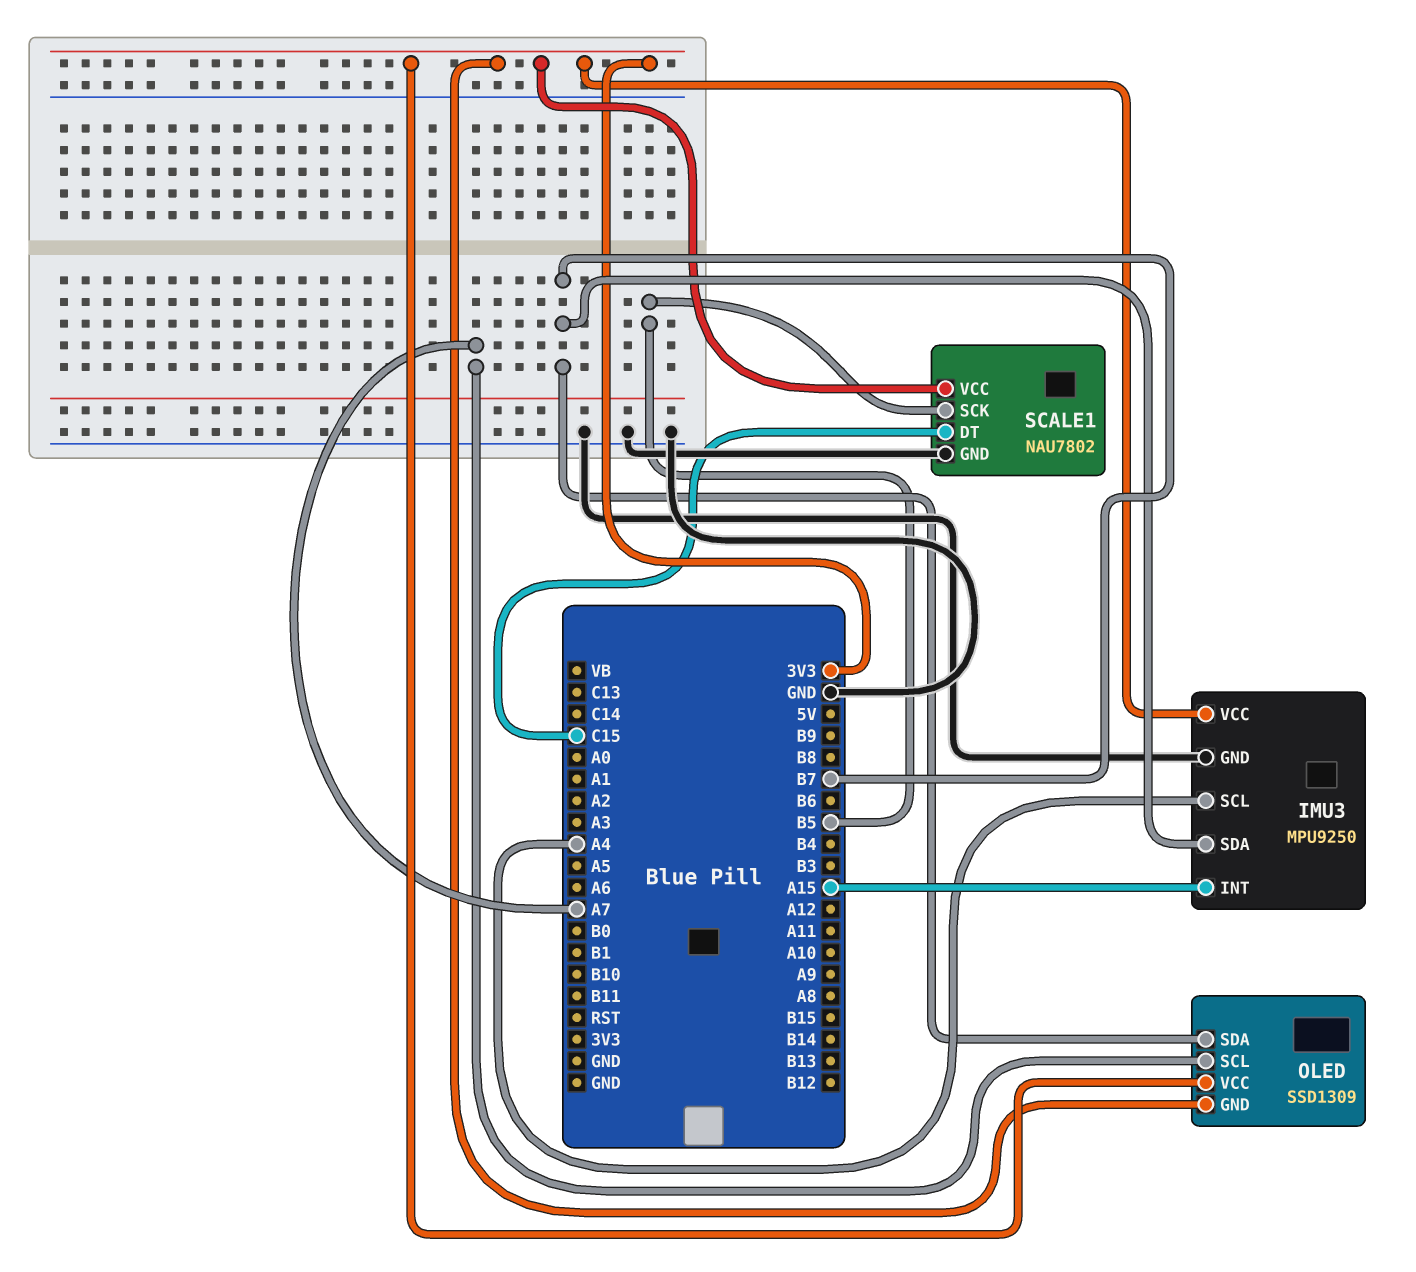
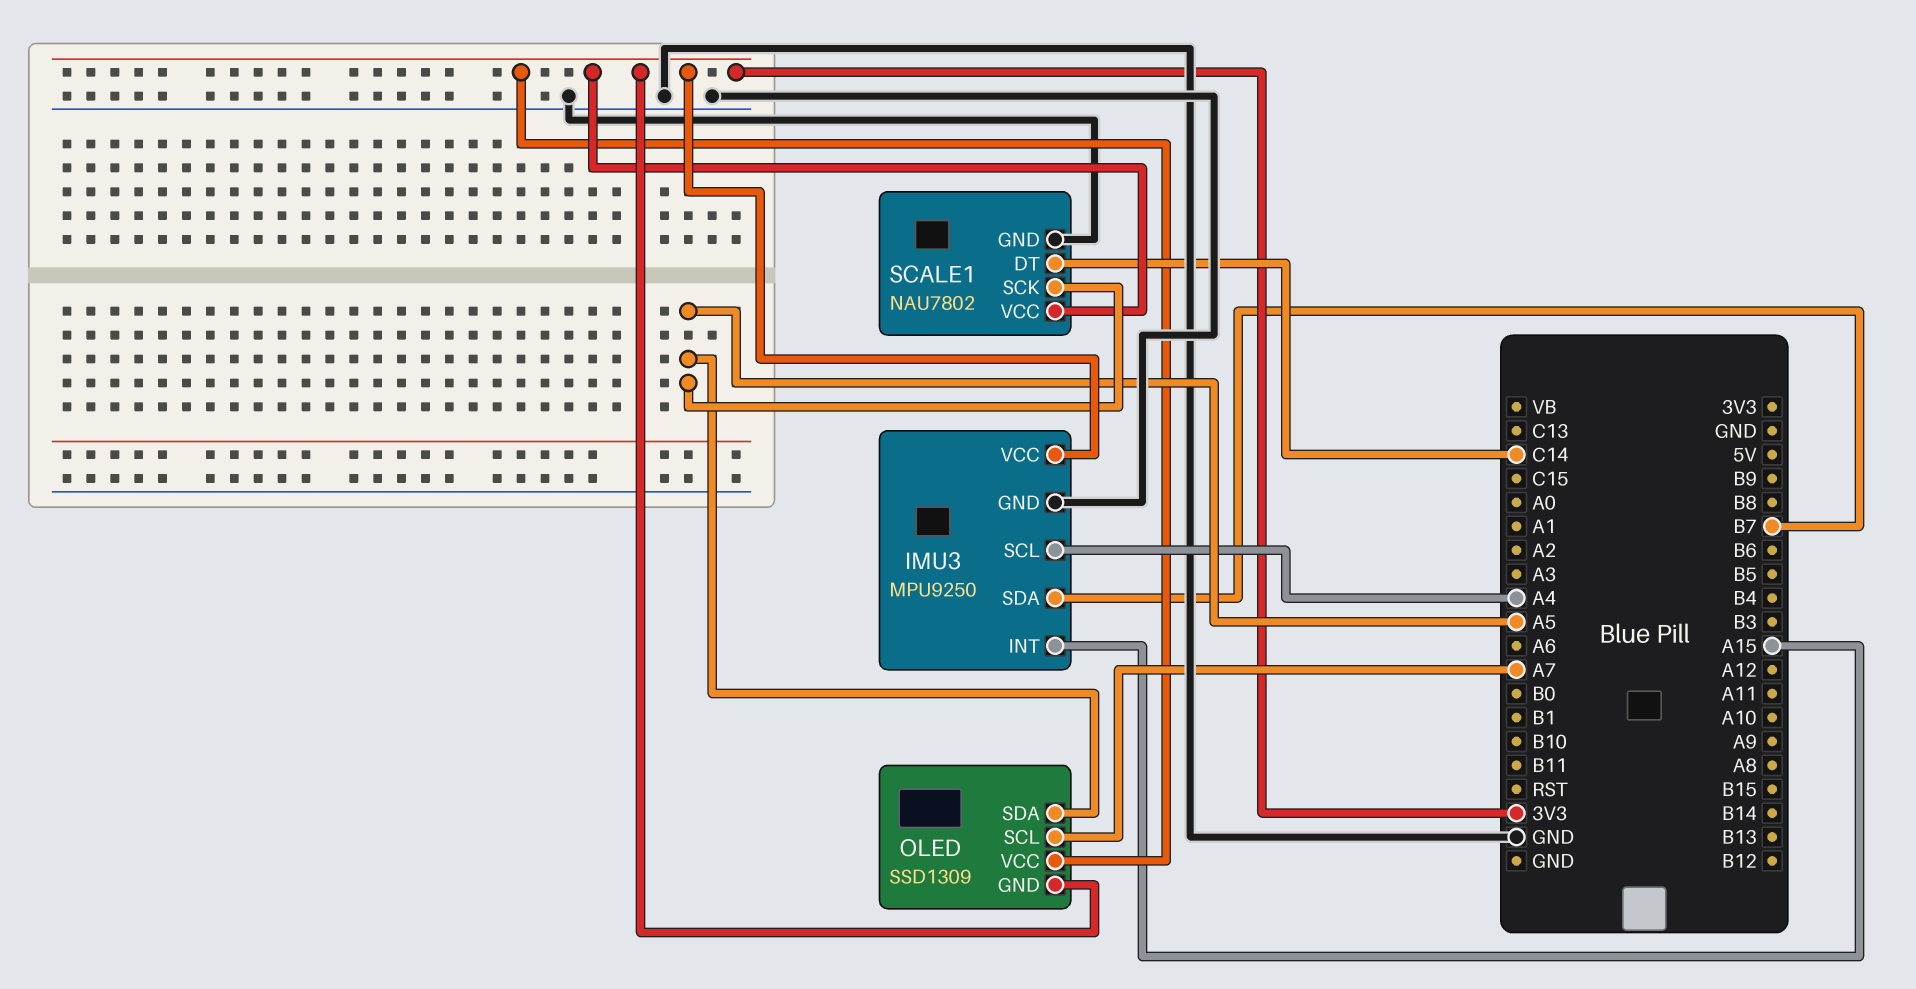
OLED pin SDA: B7 -> A5
SCALE1 pin DT: C15 -> C14
SCALE1 pin SCK: B5 -> A5

